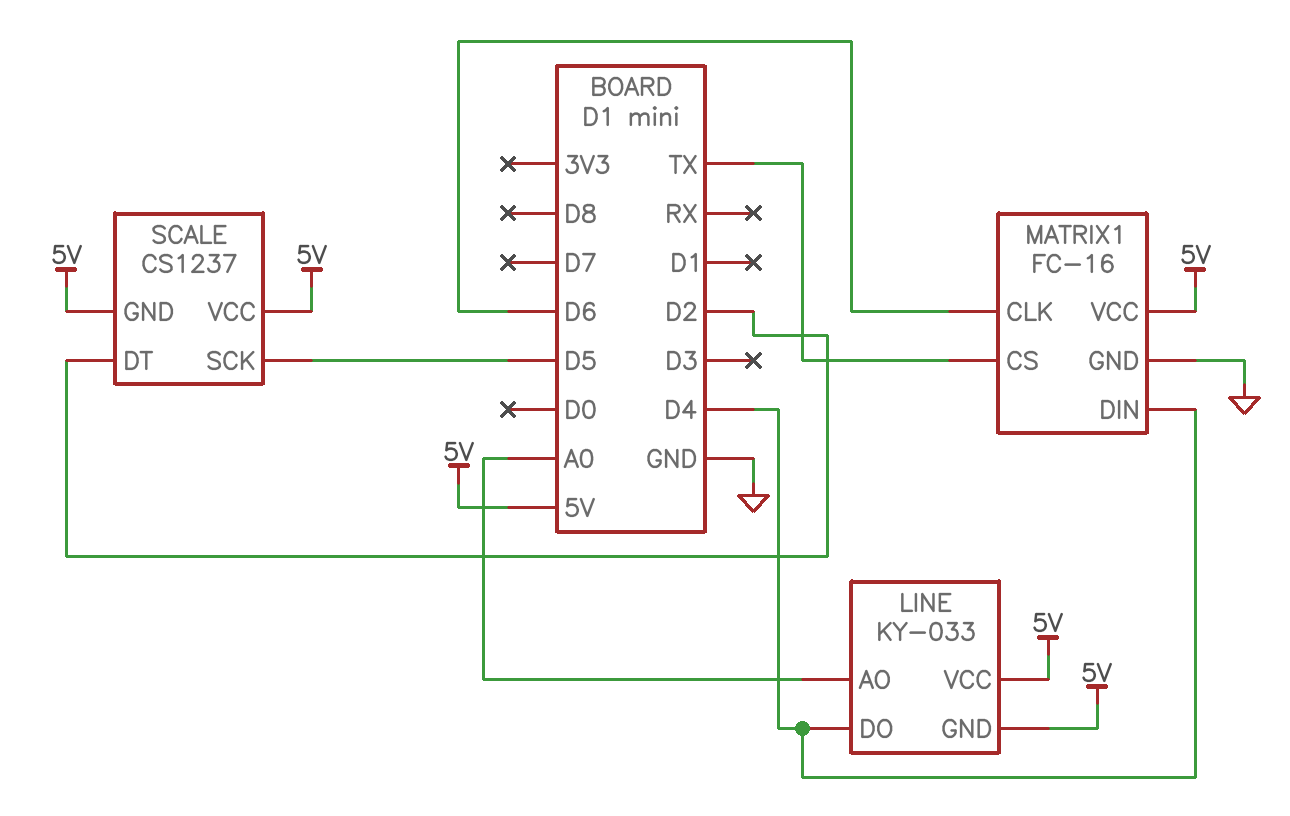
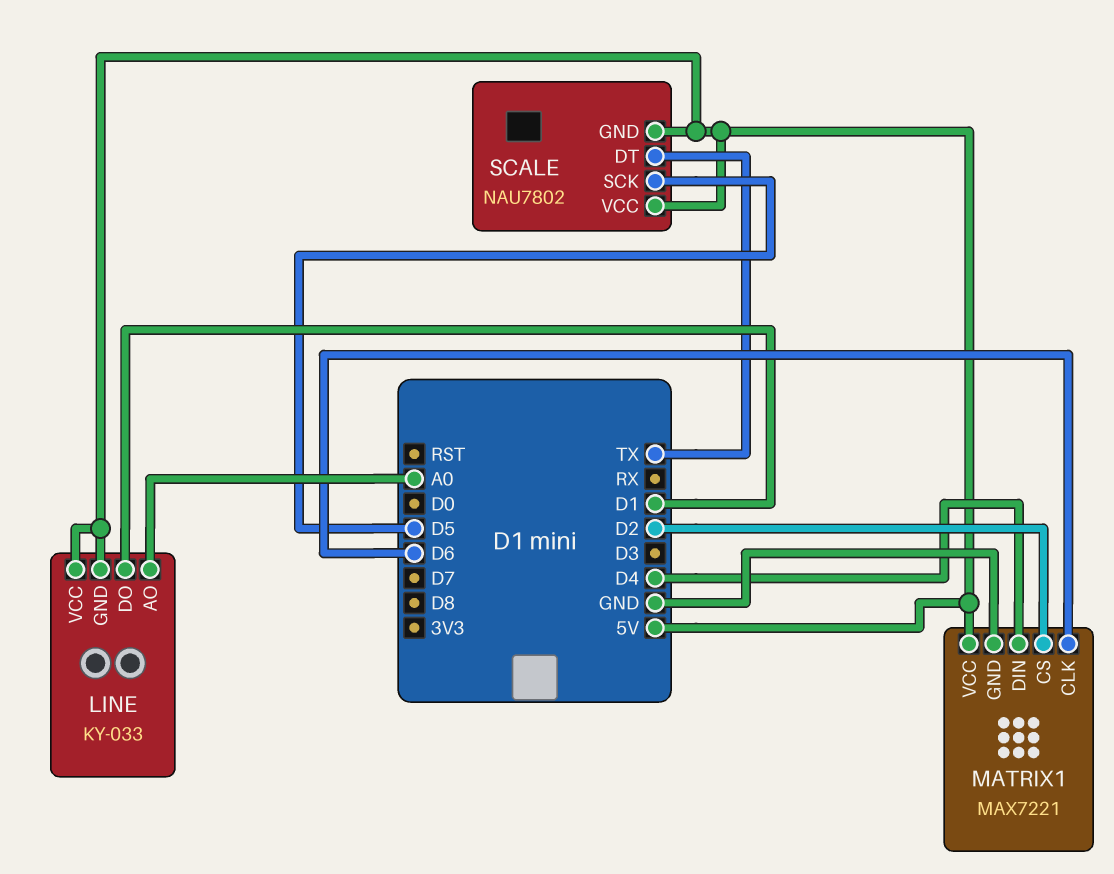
LINE pin DO: D4 -> D1
MATRIX1: FC-16 -> MAX7221
MATRIX1 pin CS: TX -> D2
SCALE: CS1237 -> NAU7802
SCALE pin DT: D2 -> TX

